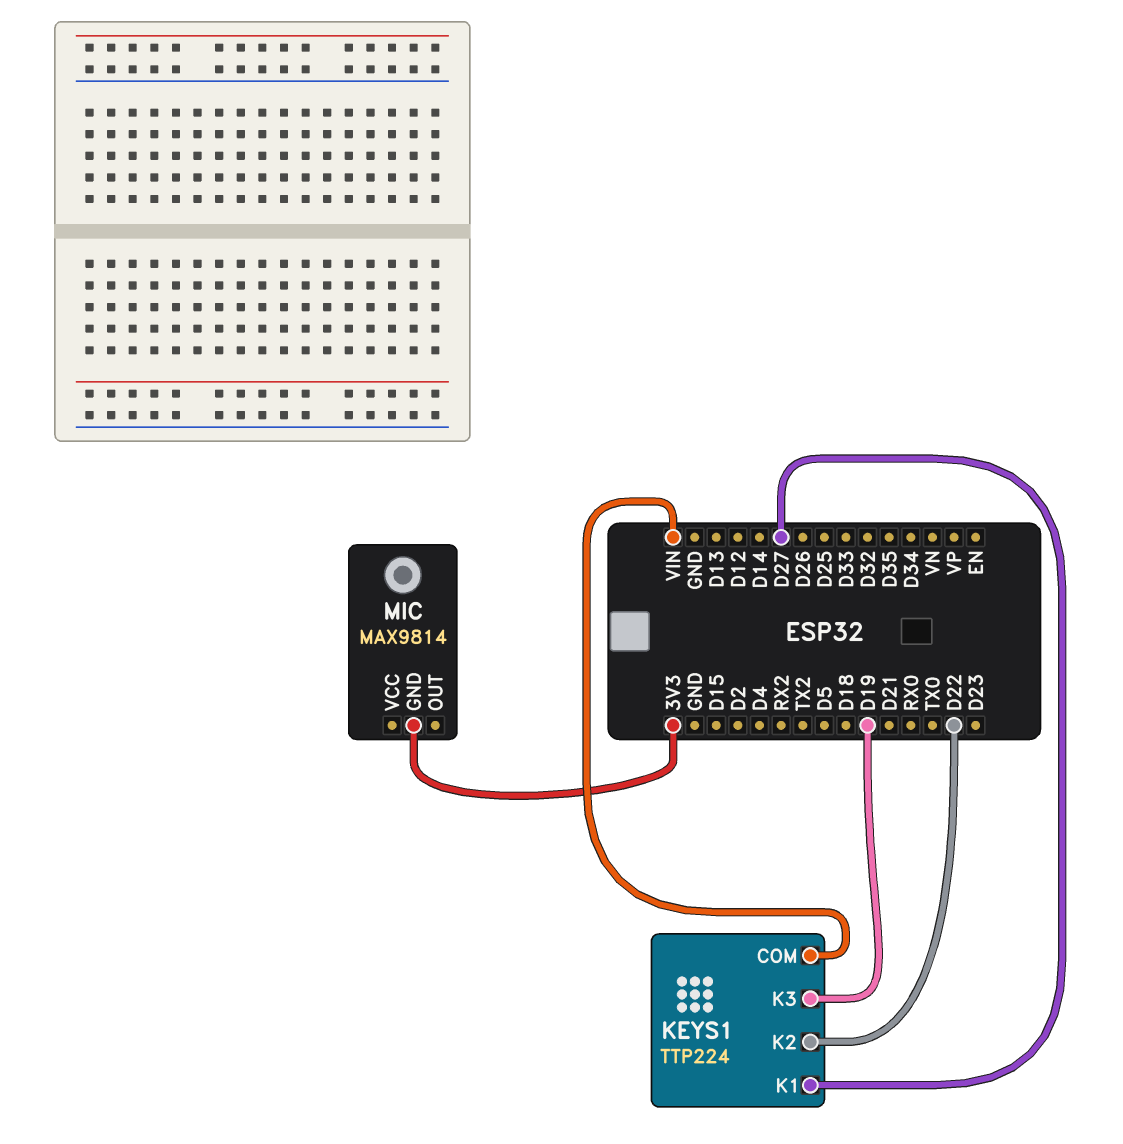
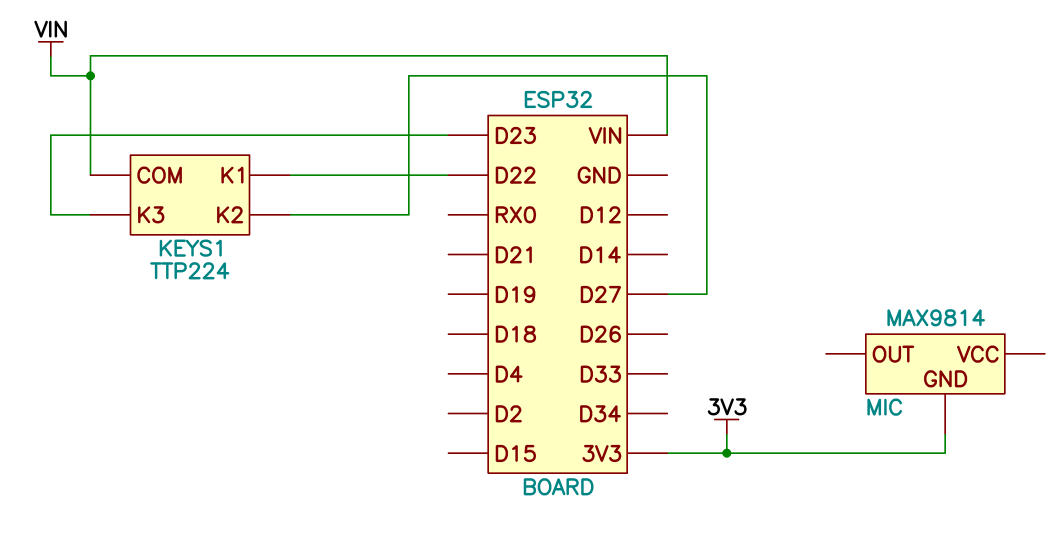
KEYS1 pin K1: D27 -> D22
KEYS1 pin K2: D22 -> D27
KEYS1 pin K3: D19 -> D23

